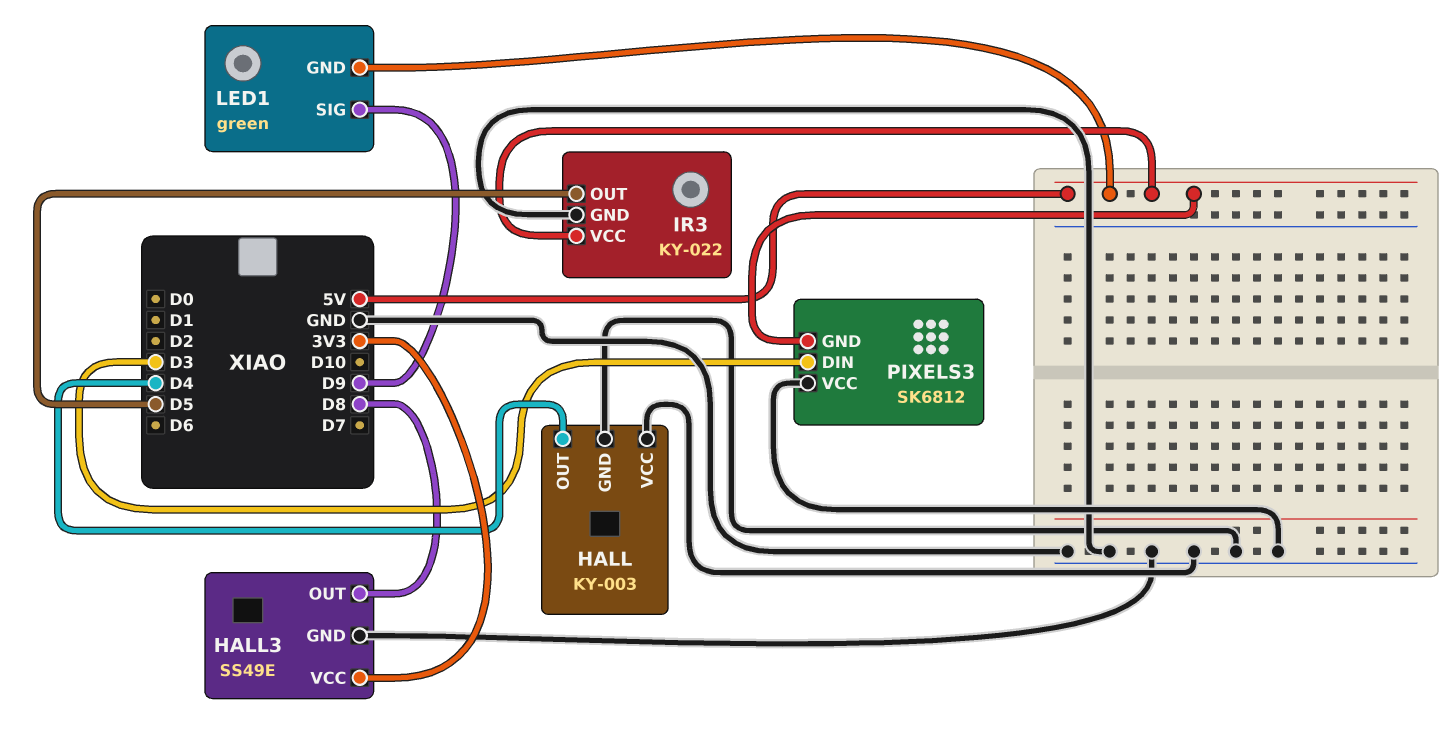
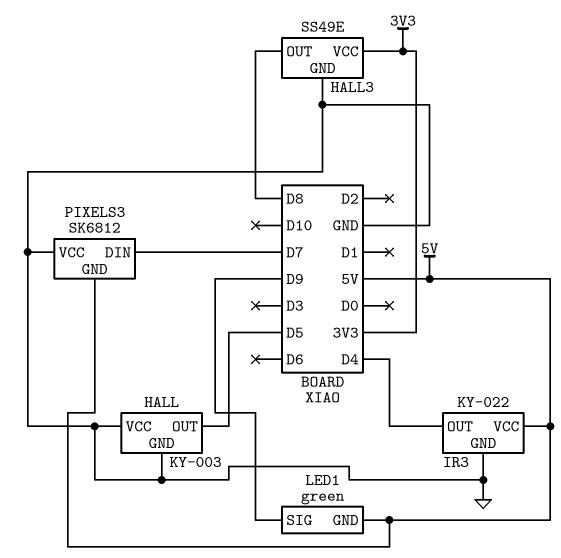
HALL pin OUT: D4 -> D5
IR3 pin OUT: D5 -> D4
PIXELS3 pin DIN: D3 -> D7

